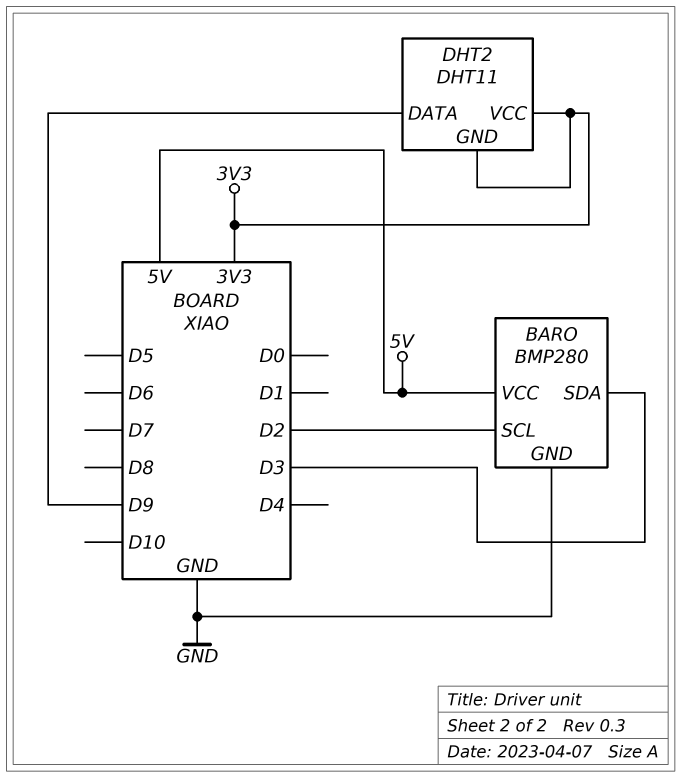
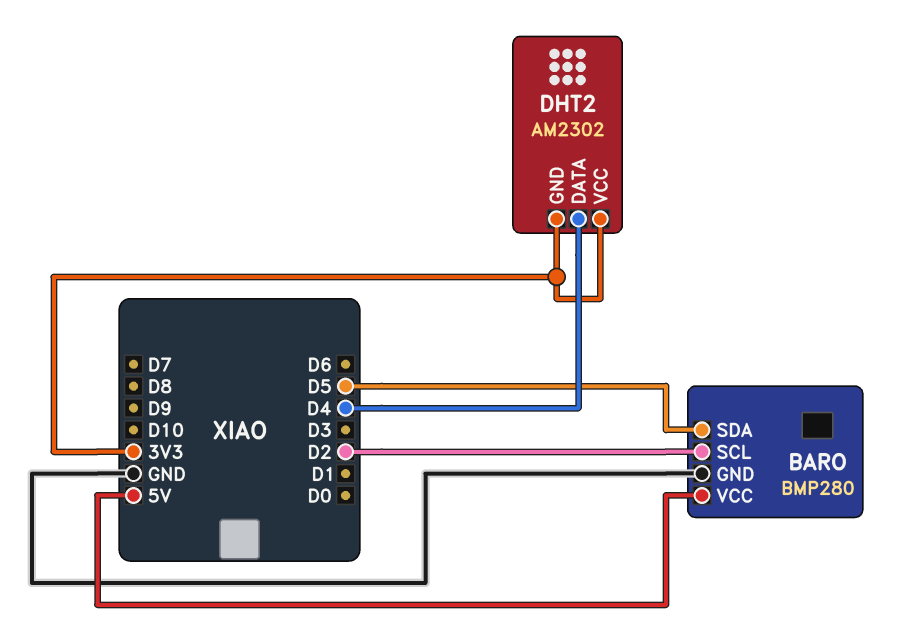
BARO pin SDA: D3 -> D5
DHT2: DHT11 -> AM2302
DHT2 pin DATA: D9 -> D4

